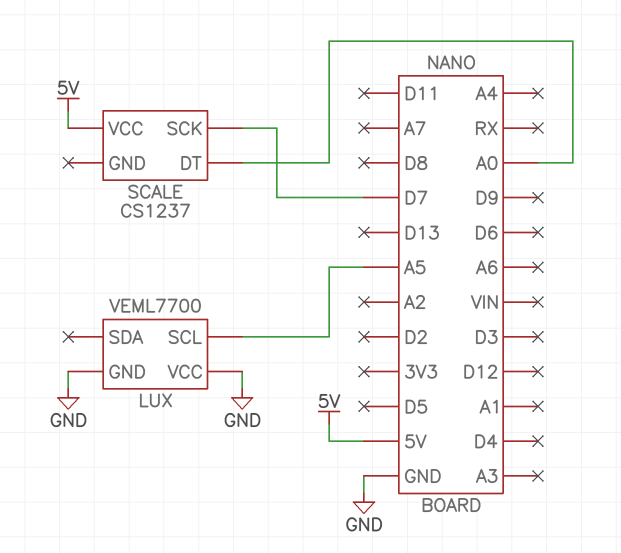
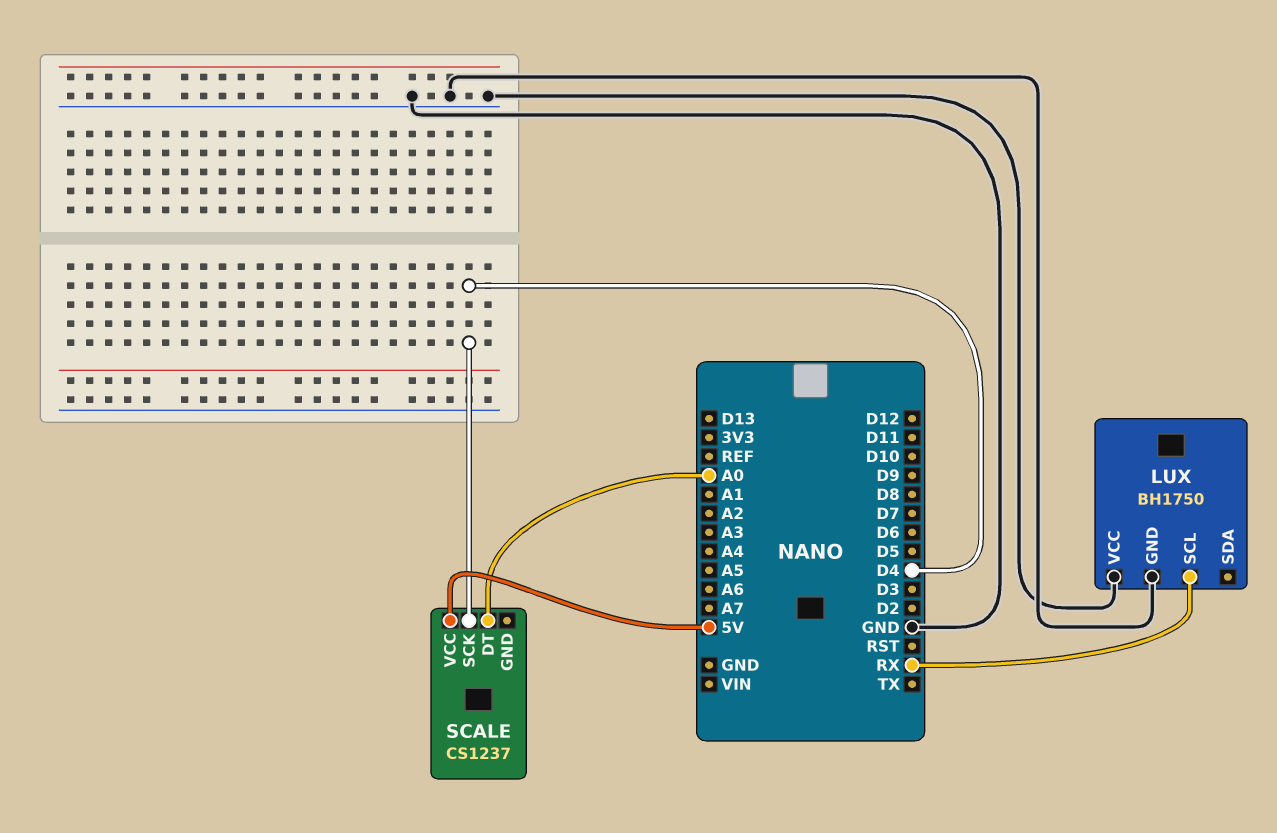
LUX: VEML7700 -> BH1750
LUX pin SCL: A5 -> RX
SCALE pin SCK: D7 -> D4

